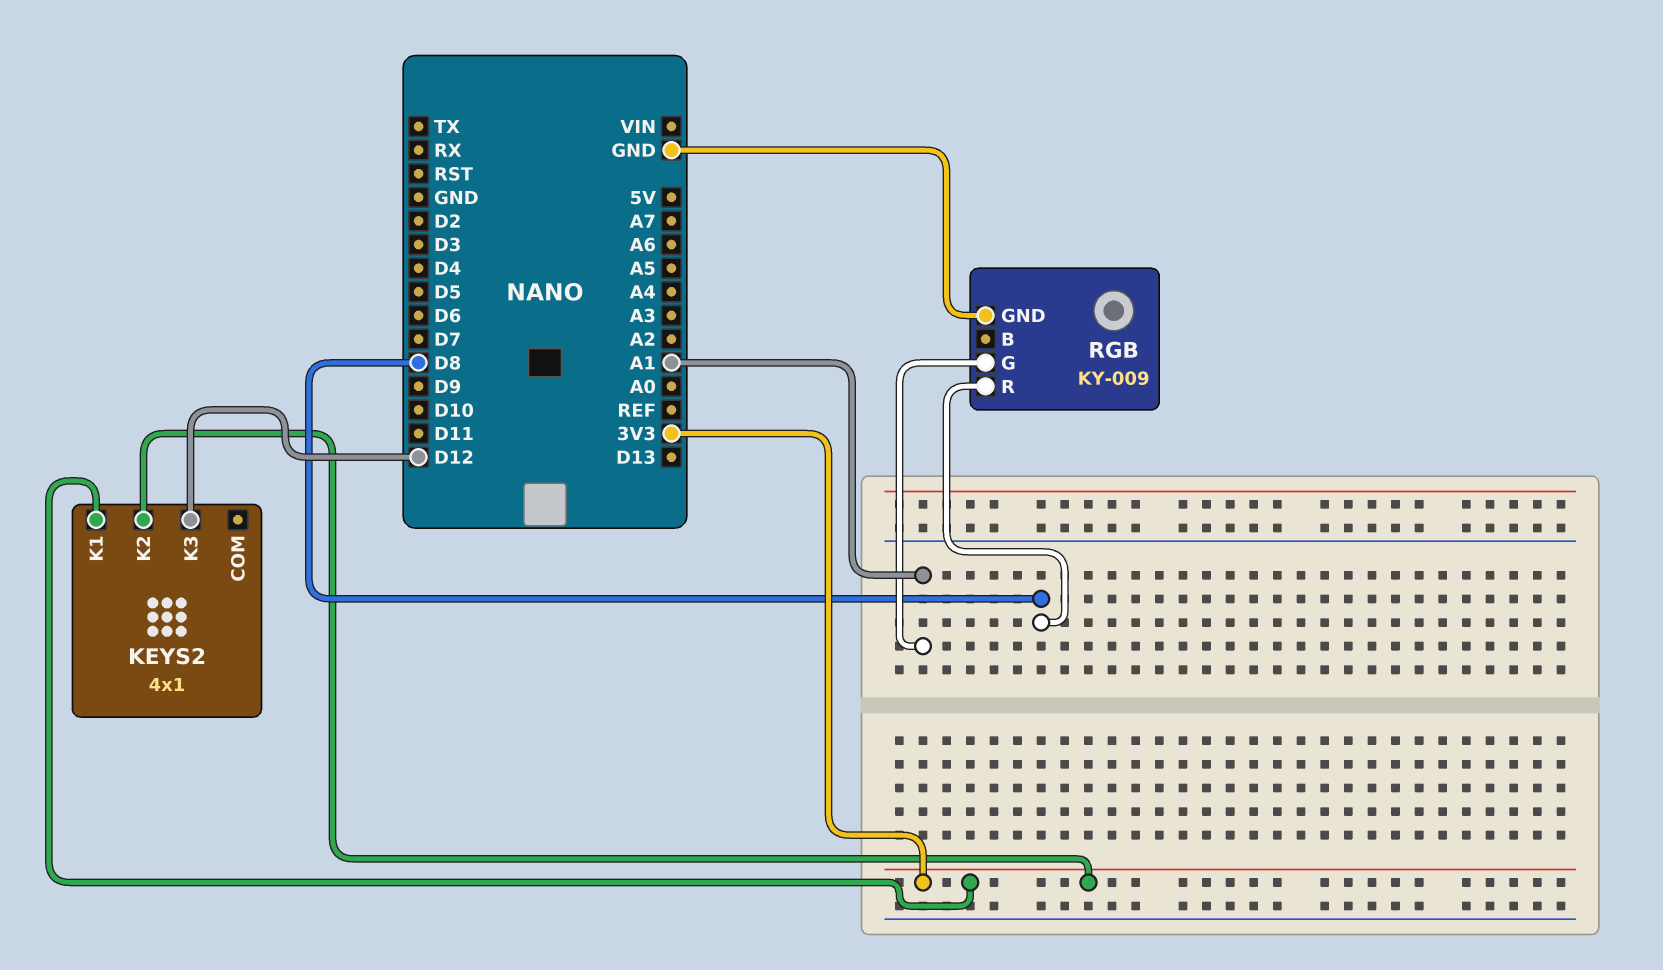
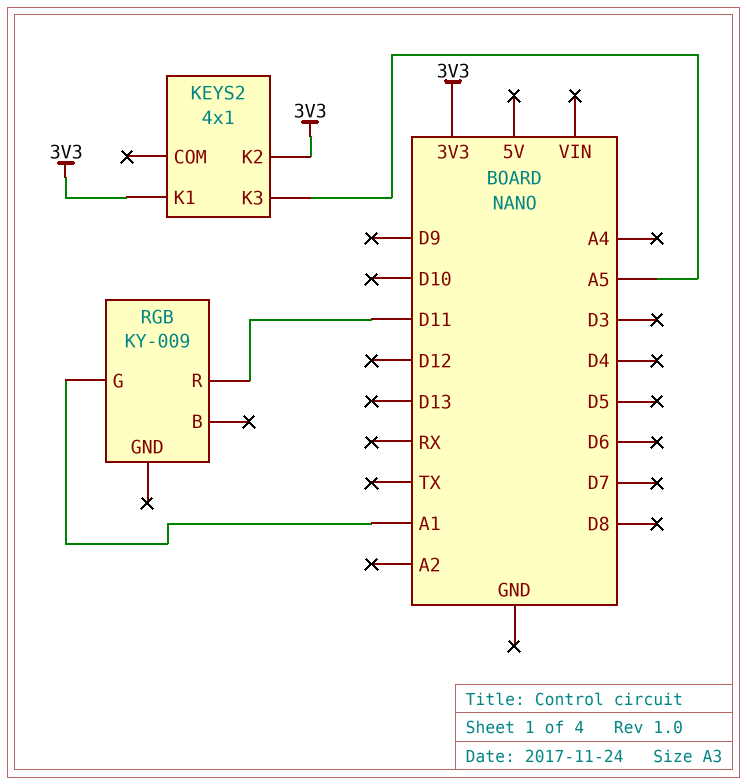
KEYS2 pin K3: D12 -> A5
RGB pin GND: GND -> none
RGB pin R: D8 -> D11

